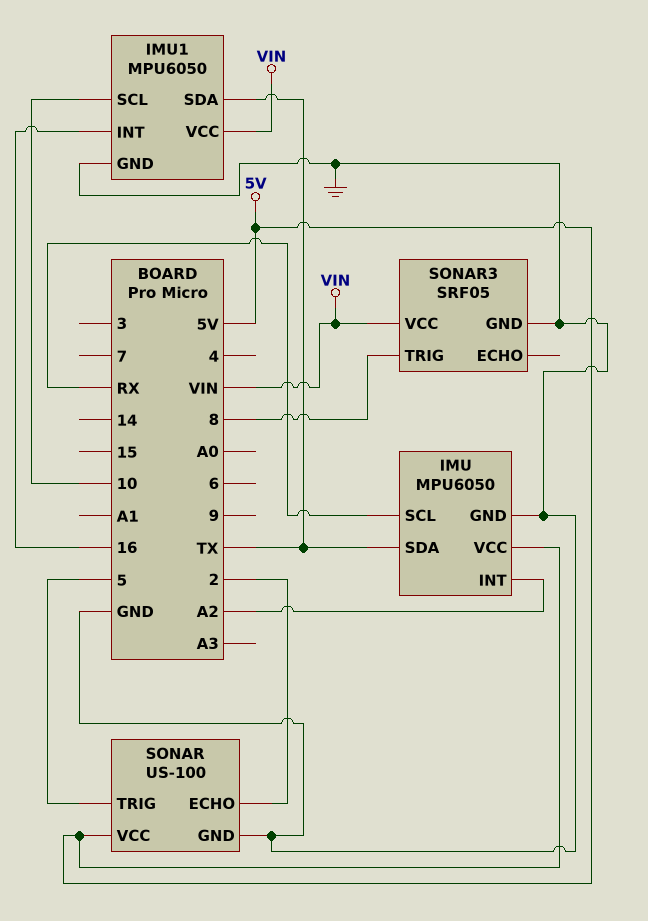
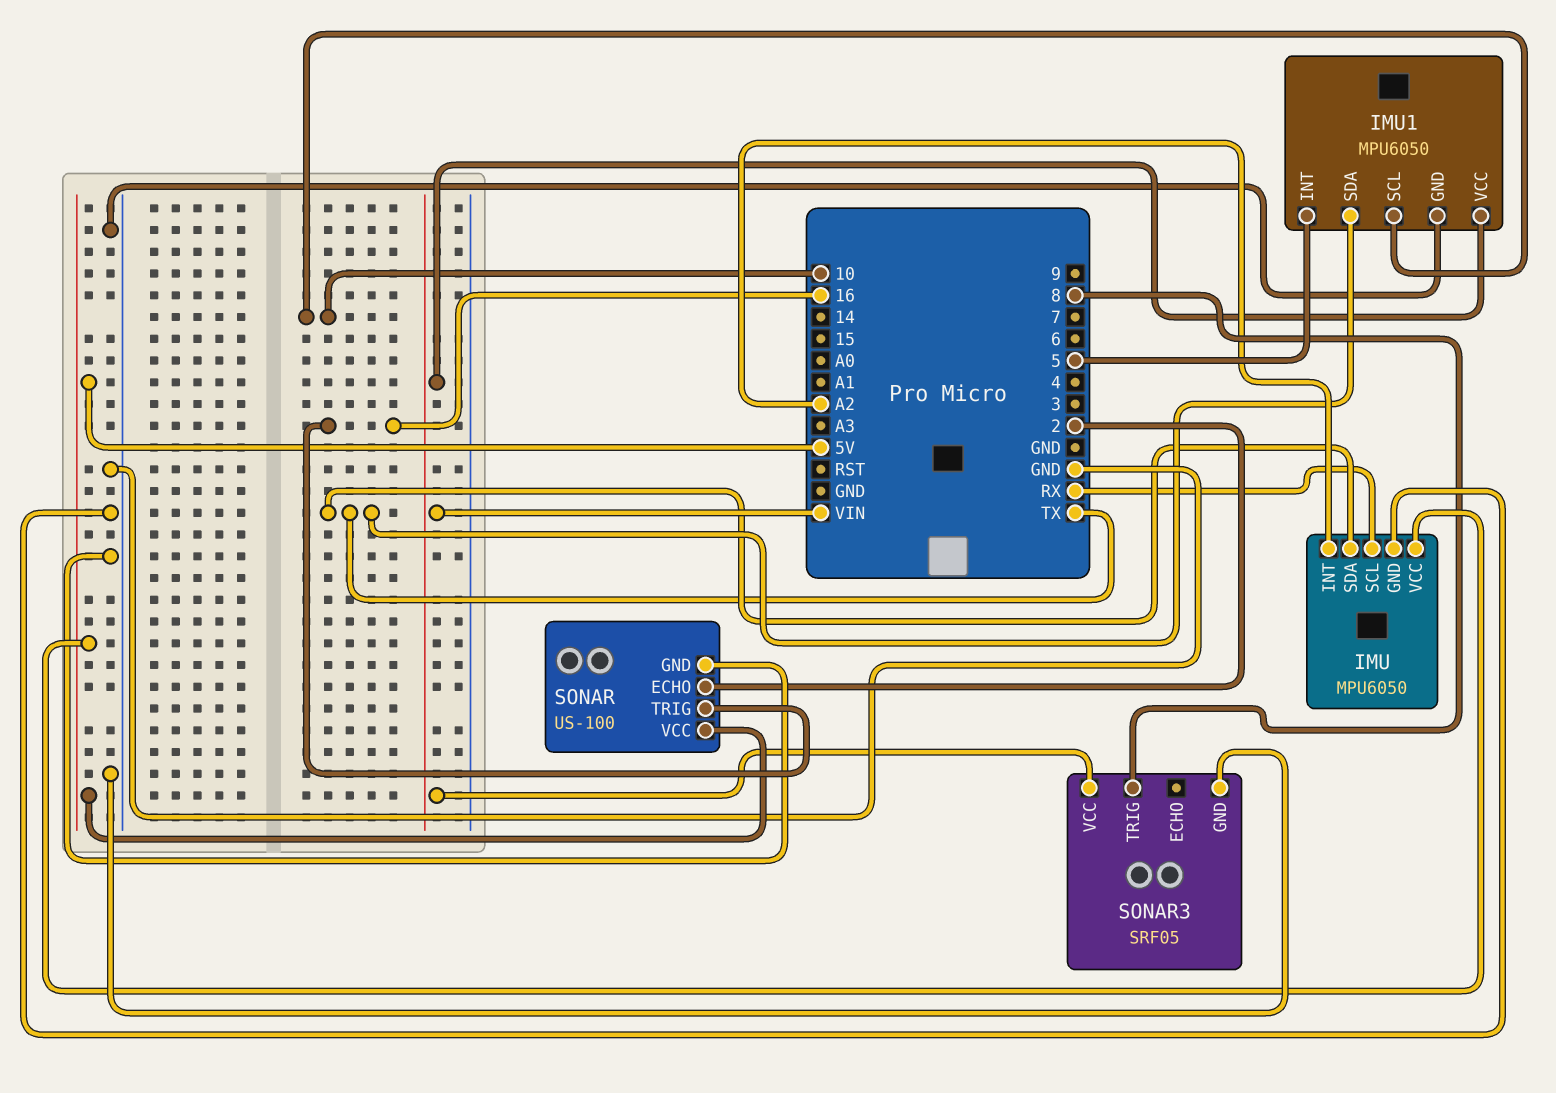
IMU1 pin INT: 16 -> 5
SONAR pin TRIG: 5 -> 16

